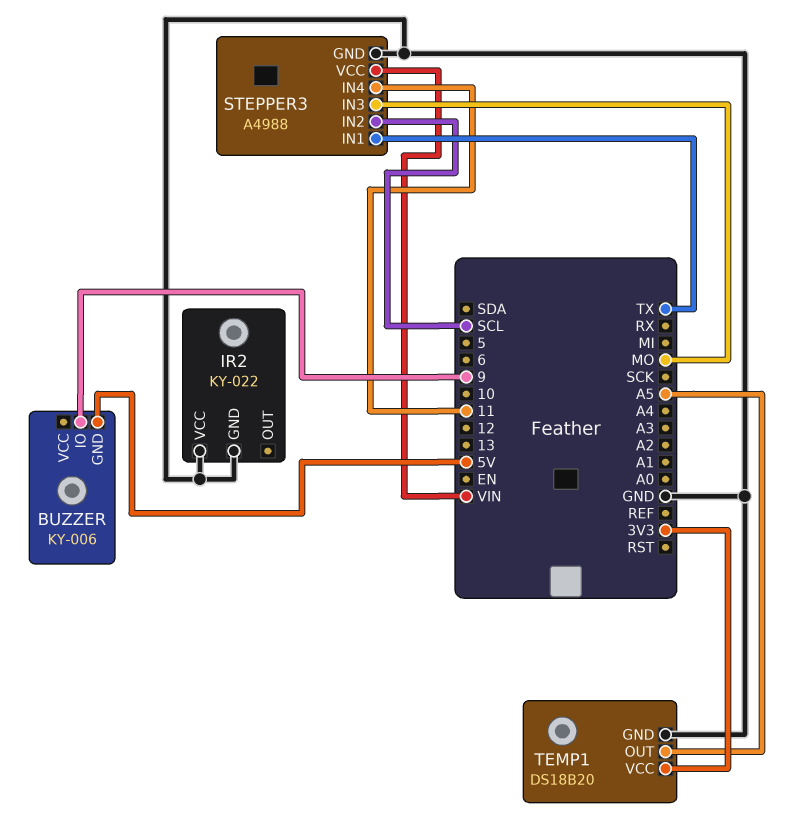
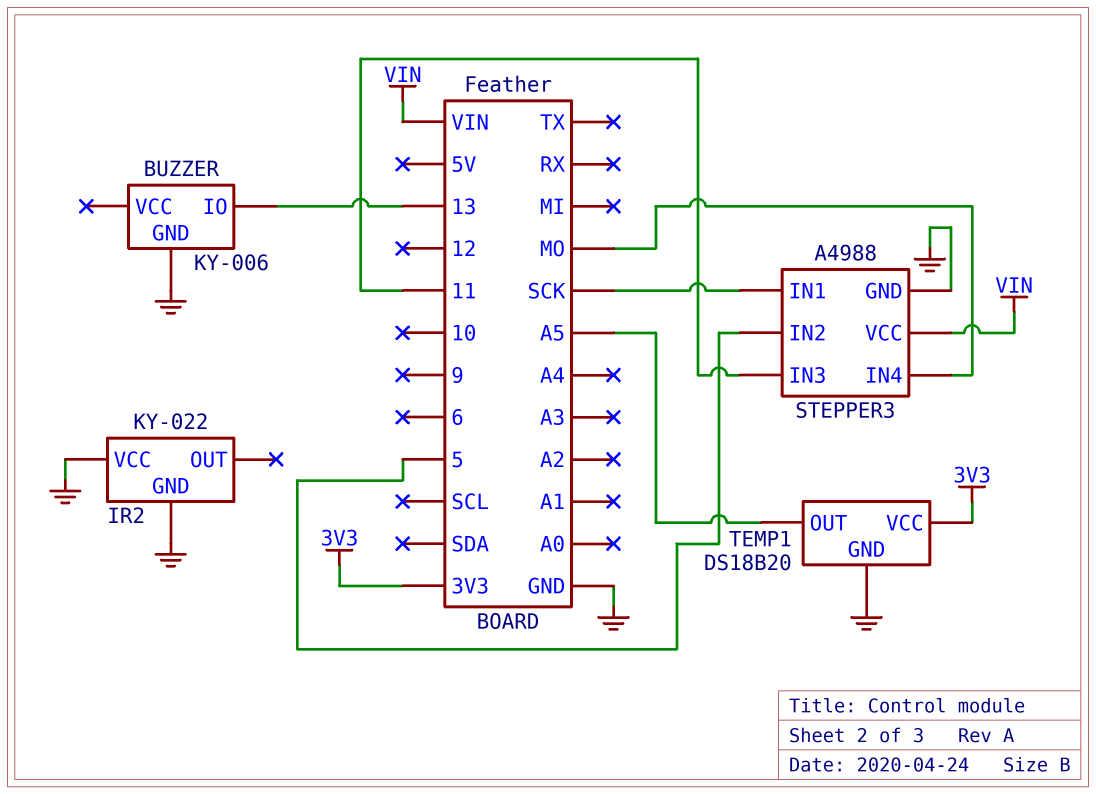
BUZZER pin GND: 5V -> GND
BUZZER pin IO: 9 -> 13
STEPPER3 pin IN1: TX -> SCK
STEPPER3 pin IN2: SCL -> 5
STEPPER3 pin IN3: MO -> 11
STEPPER3 pin IN4: 11 -> MO

